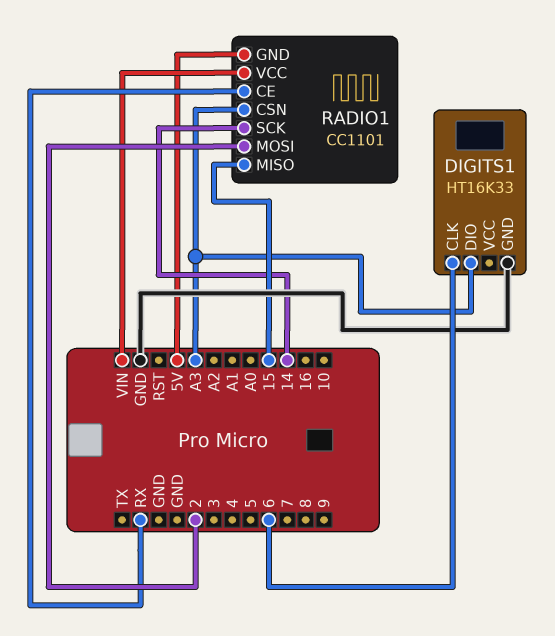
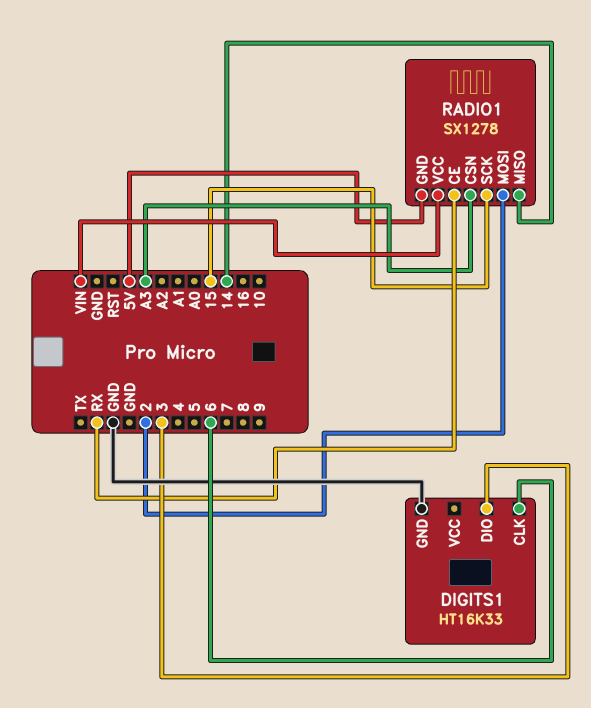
DIGITS1 pin DIO: A3 -> 3
RADIO1: CC1101 -> SX1278
RADIO1 pin MISO: 15 -> 14
RADIO1 pin SCK: 14 -> 15

